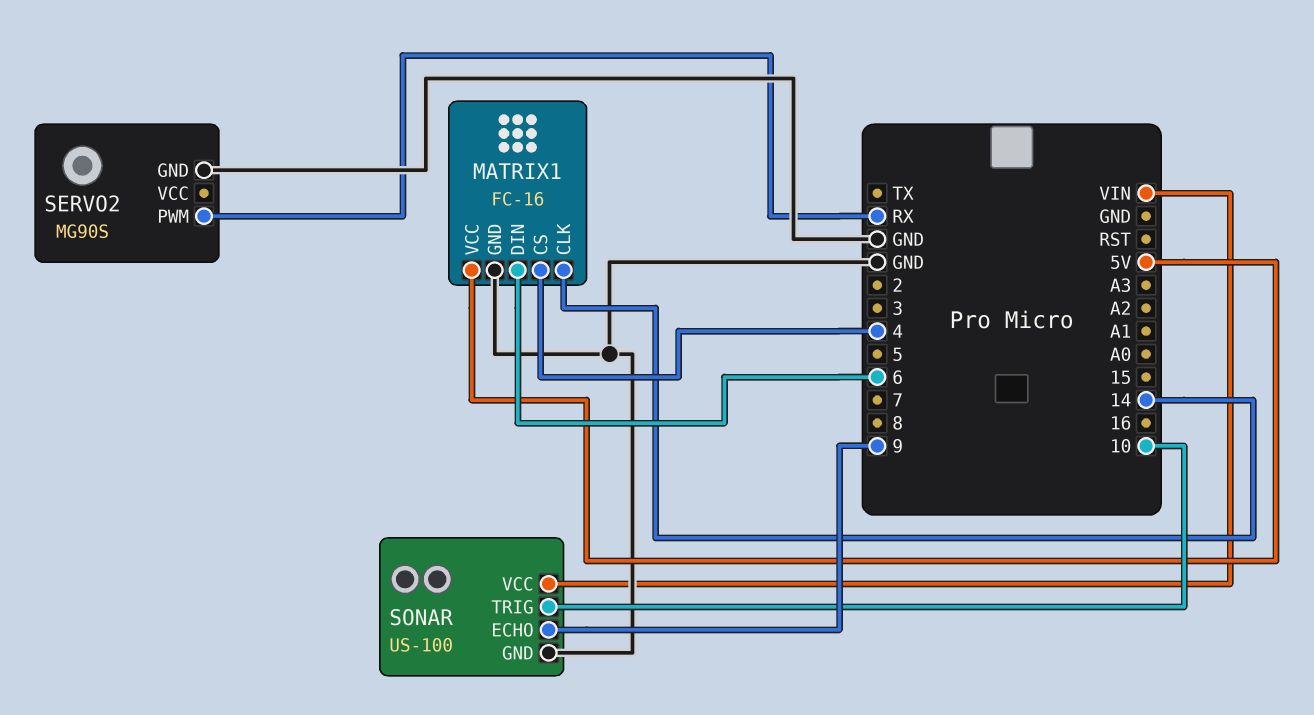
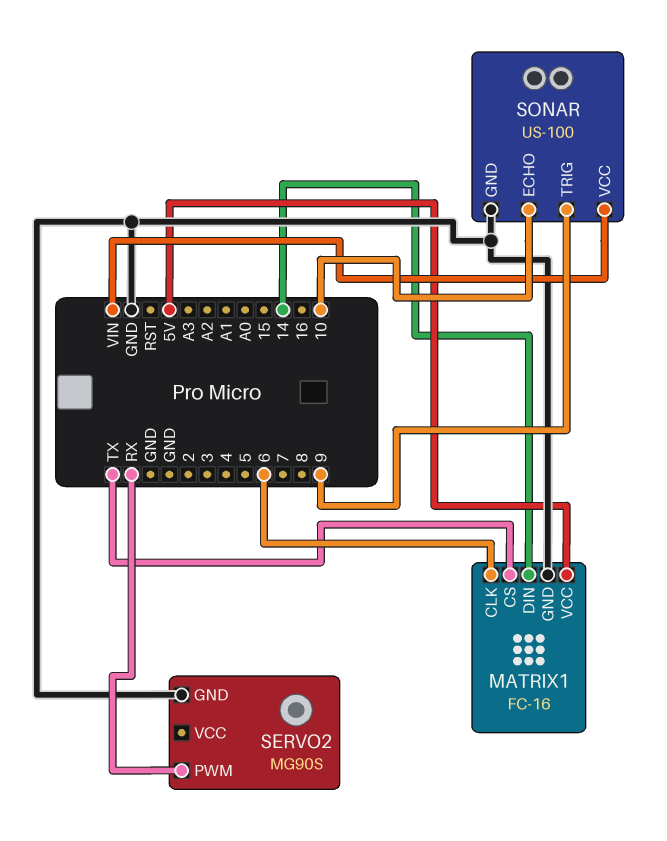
MATRIX1 pin CLK: 14 -> 6
MATRIX1 pin CS: 4 -> TX
MATRIX1 pin DIN: 6 -> 14
SONAR pin ECHO: 9 -> 10
SONAR pin TRIG: 10 -> 9

